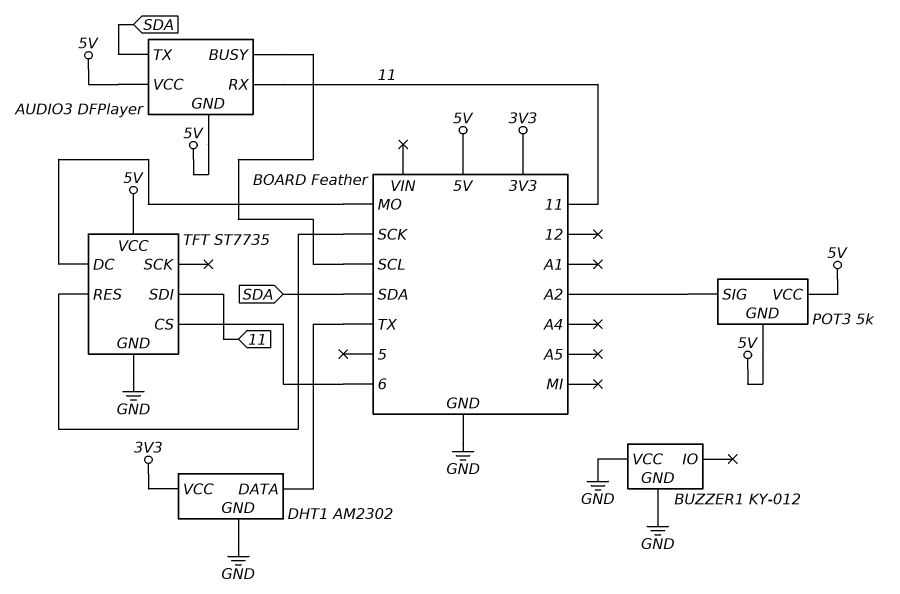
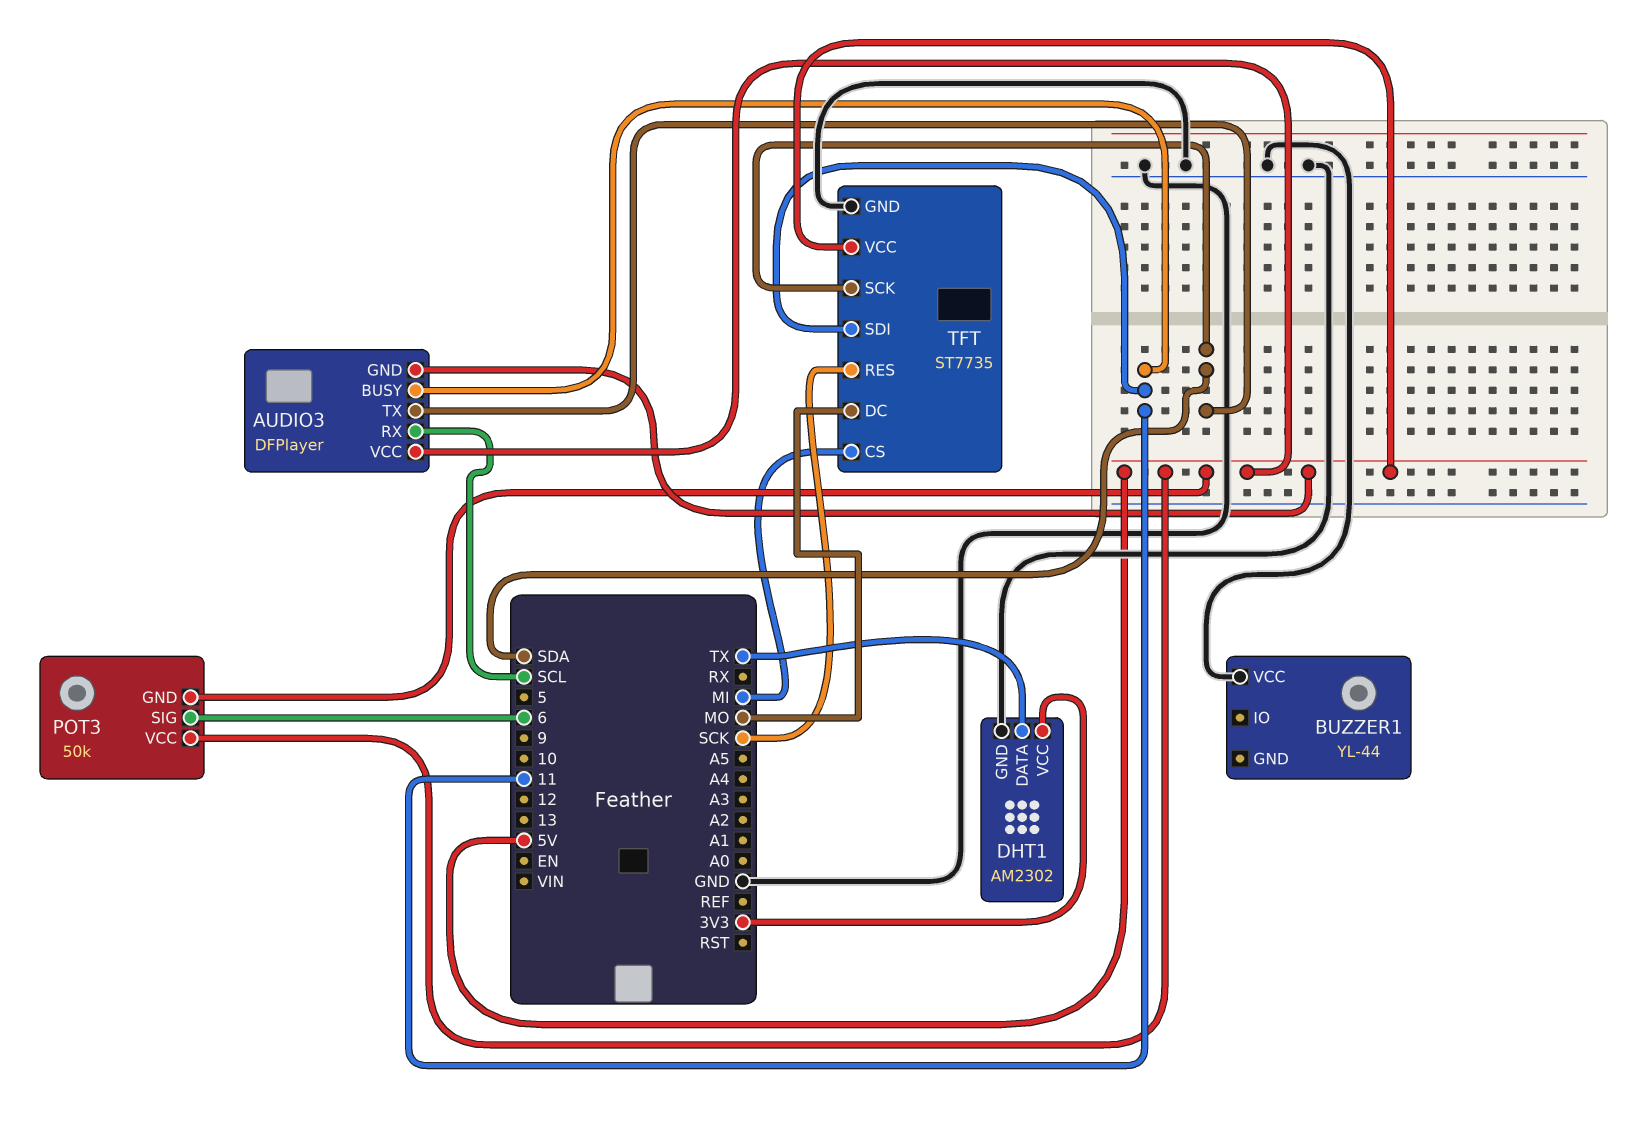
AUDIO3 pin BUSY: SCL -> 11
AUDIO3 pin RX: 11 -> SCL
BUZZER1: KY-012 -> YL-44
BUZZER1 pin GND: GND -> none
POT3: 5k -> 50k
POT3 pin SIG: A2 -> 6
TFT pin CS: 6 -> MI
TFT pin SCK: none -> SDA

